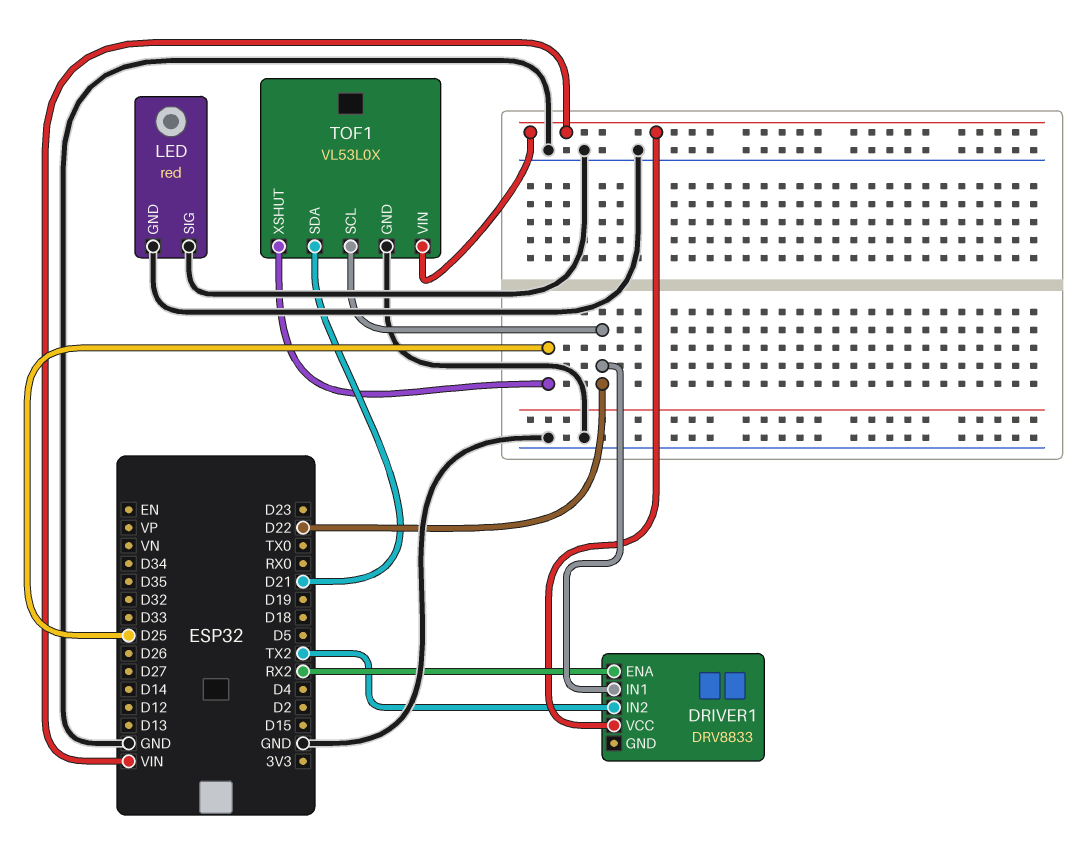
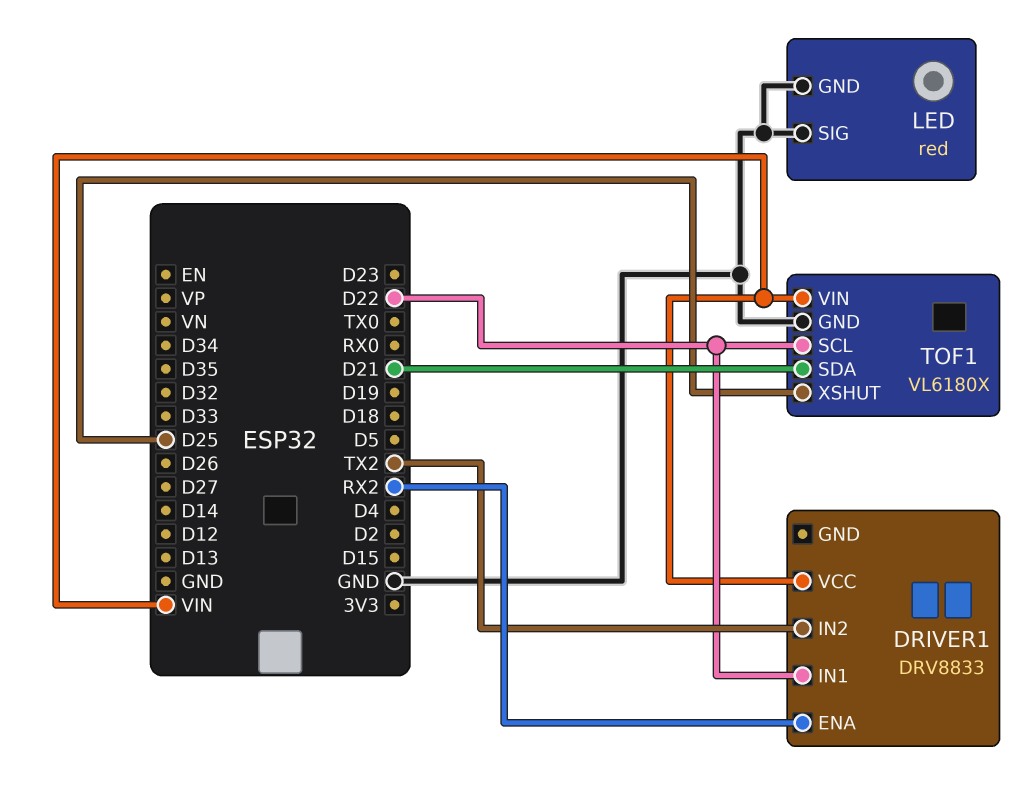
TOF1: VL53L0X -> VL6180X

